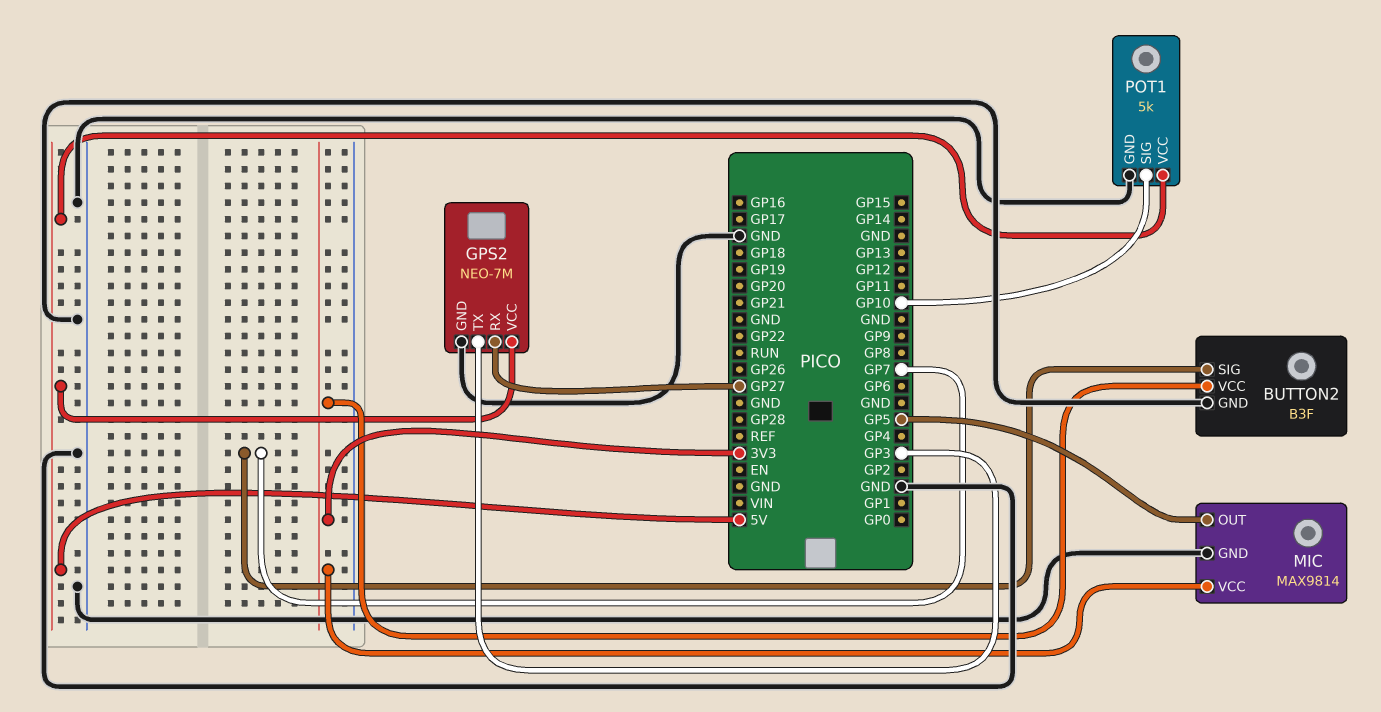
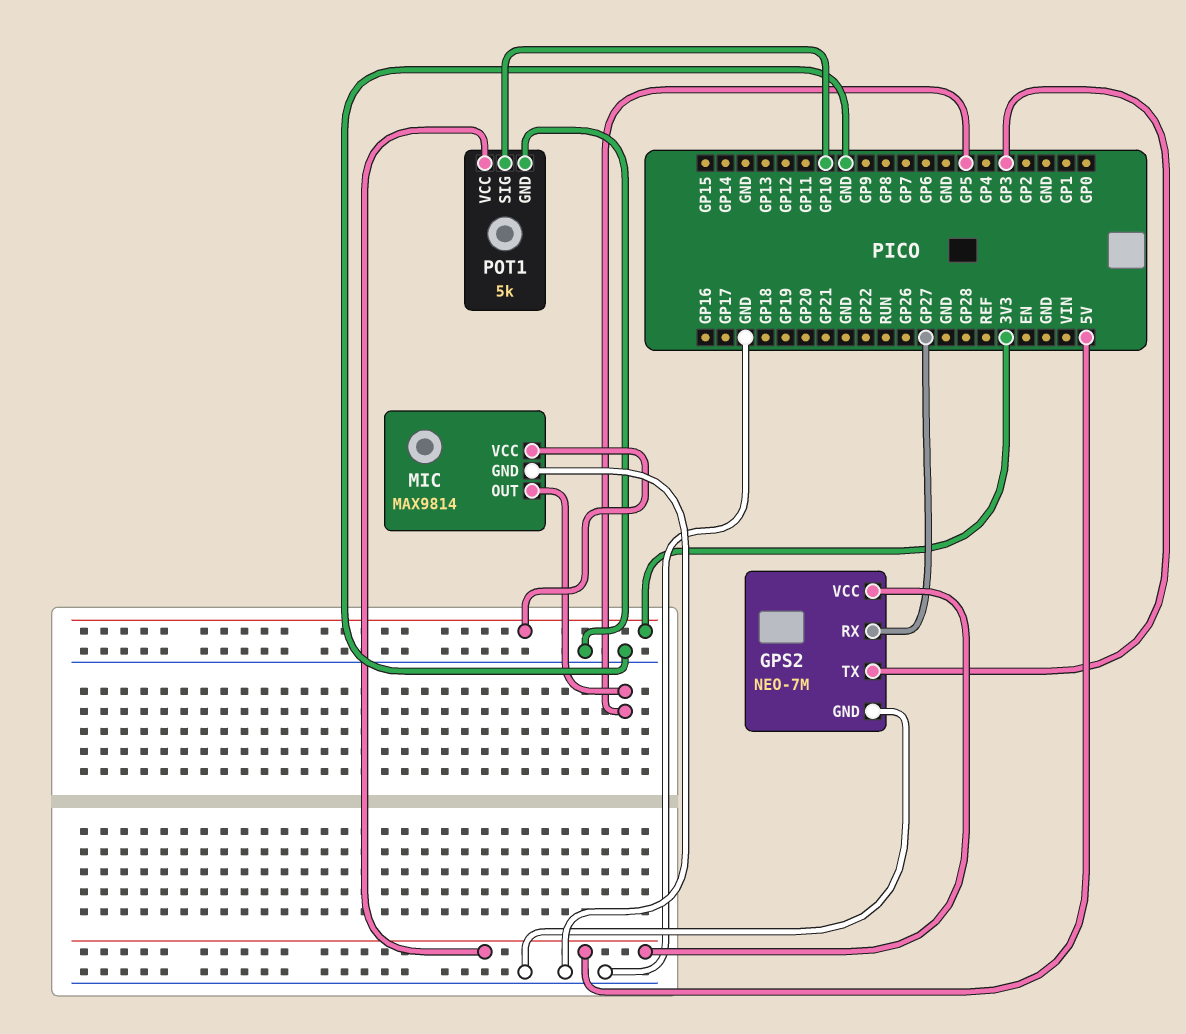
BUTTON2: B3F -> none
BUTTON2 pin GND: GND -> none
BUTTON2 pin SIG: GP7 -> none
BUTTON2 pin VCC: 3V3 -> none

